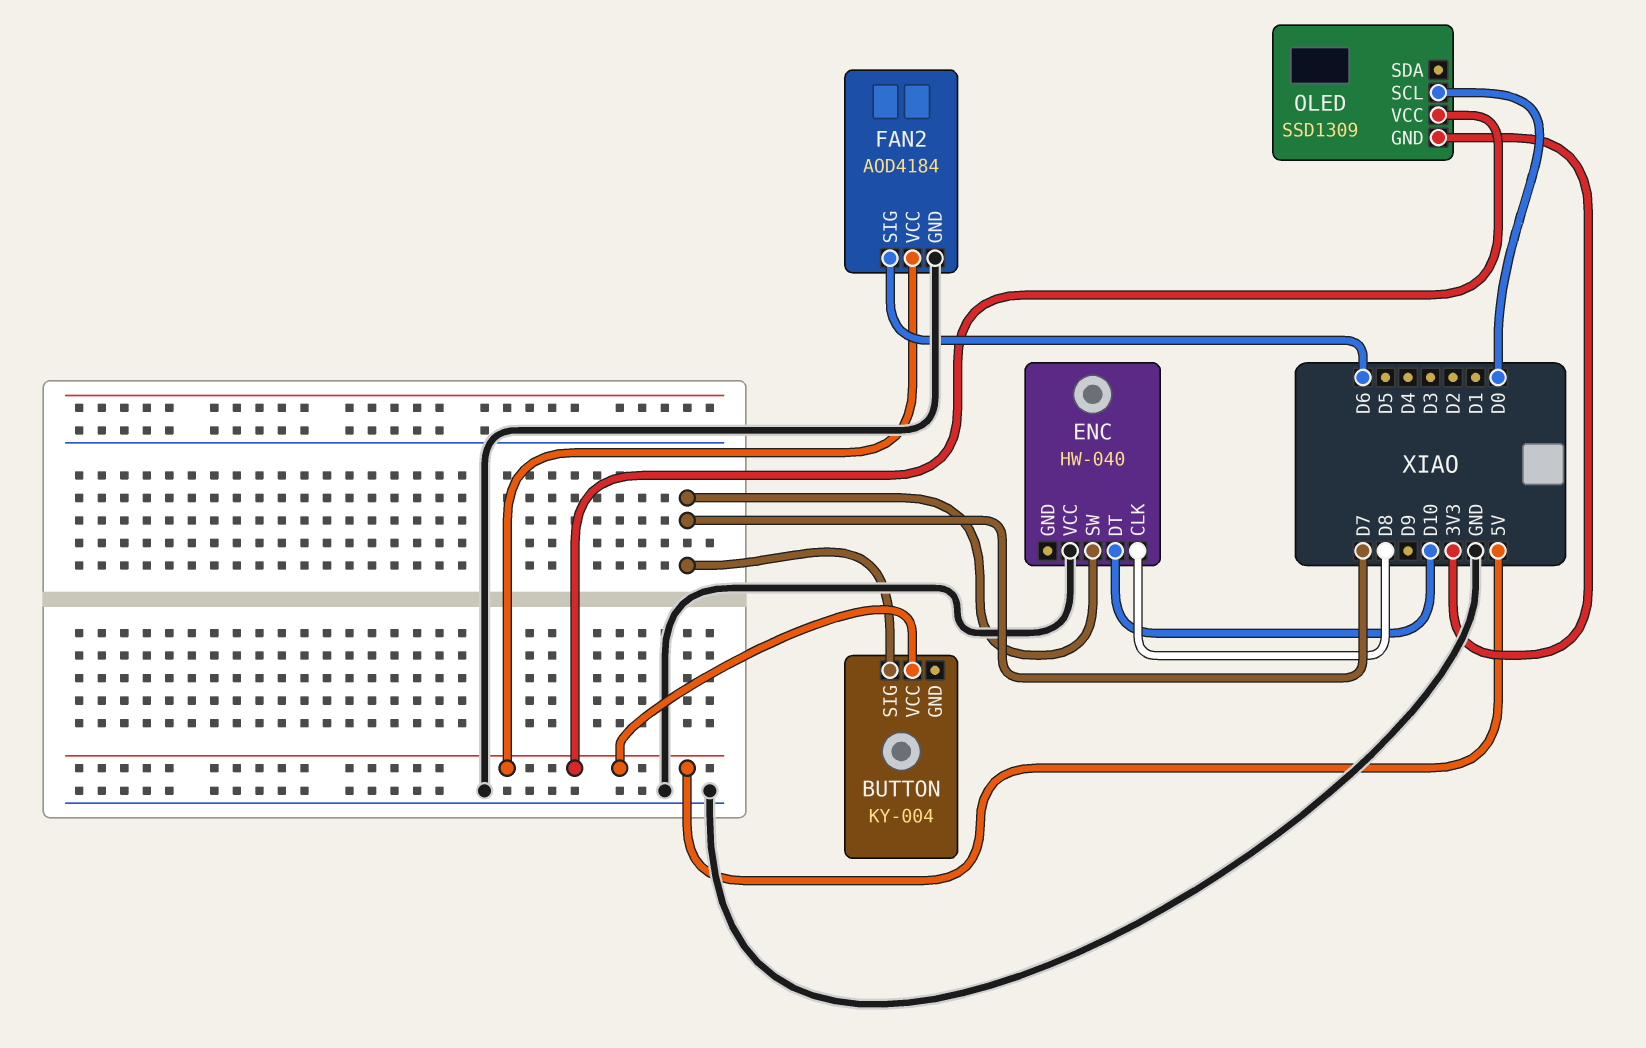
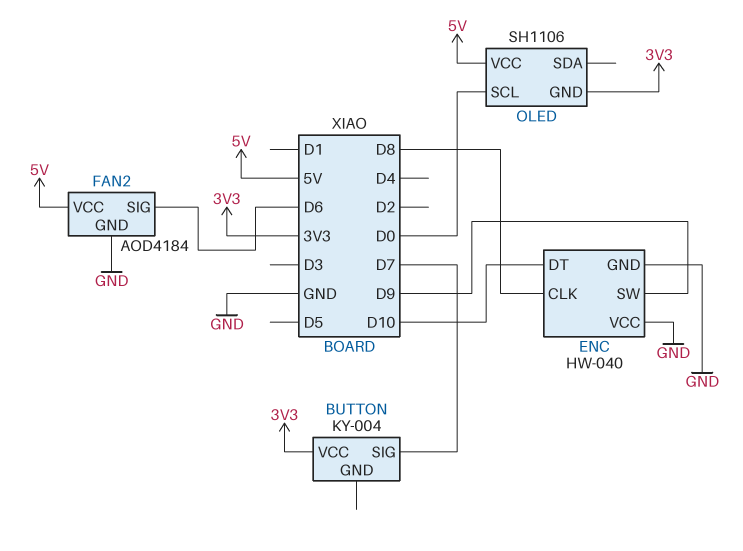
BUTTON pin VCC: 5V -> 3V3
ENC pin GND: none -> GND
ENC pin SW: D7 -> D9
OLED: SSD1309 -> SH1106

